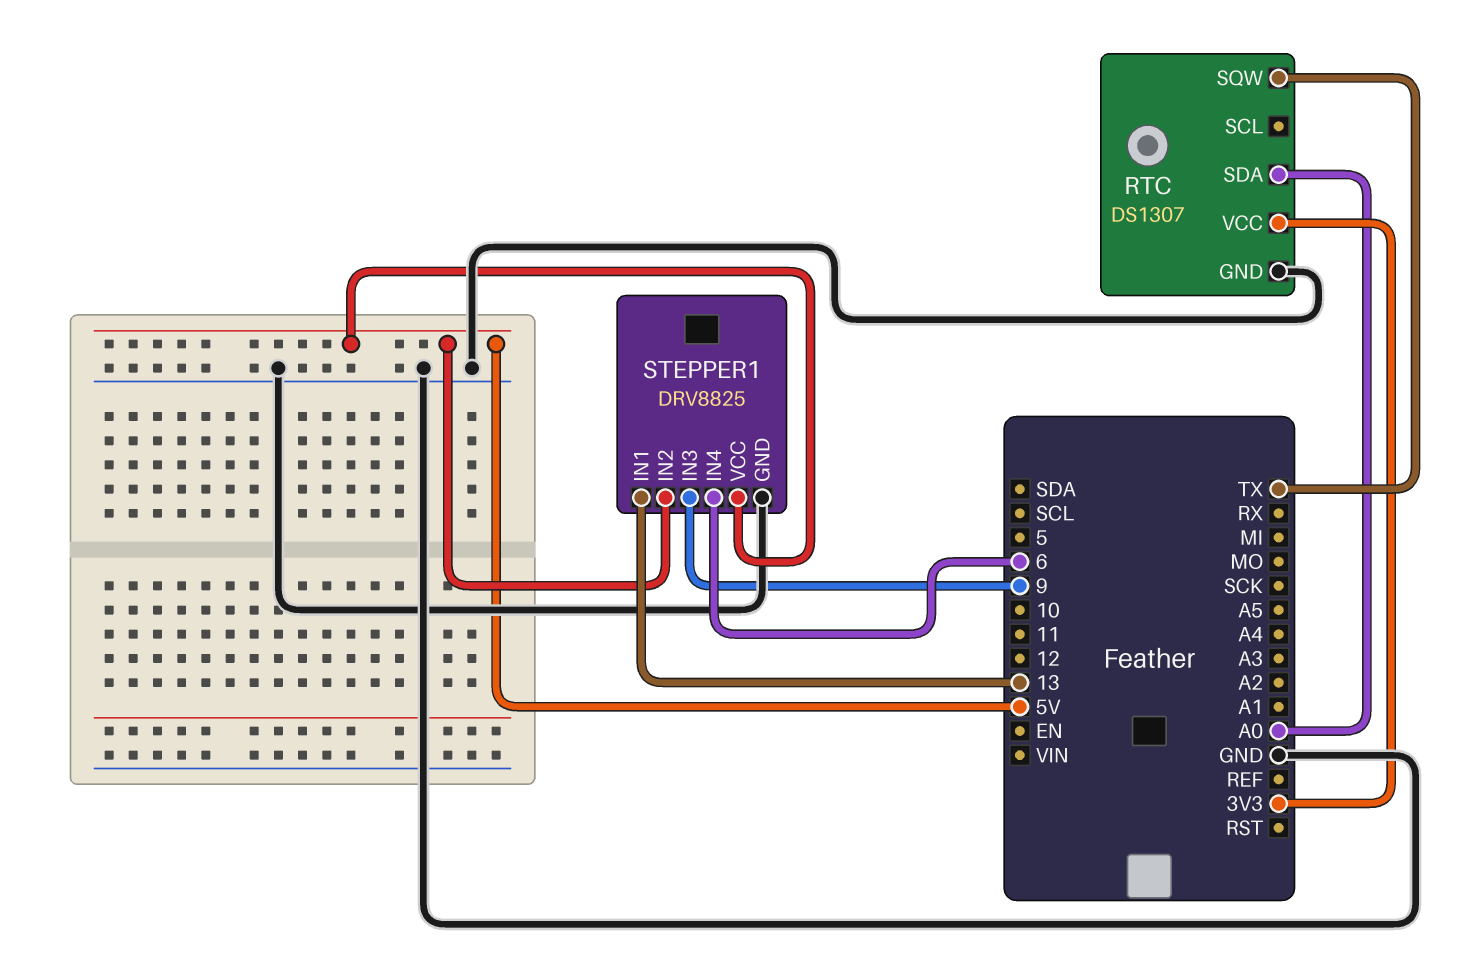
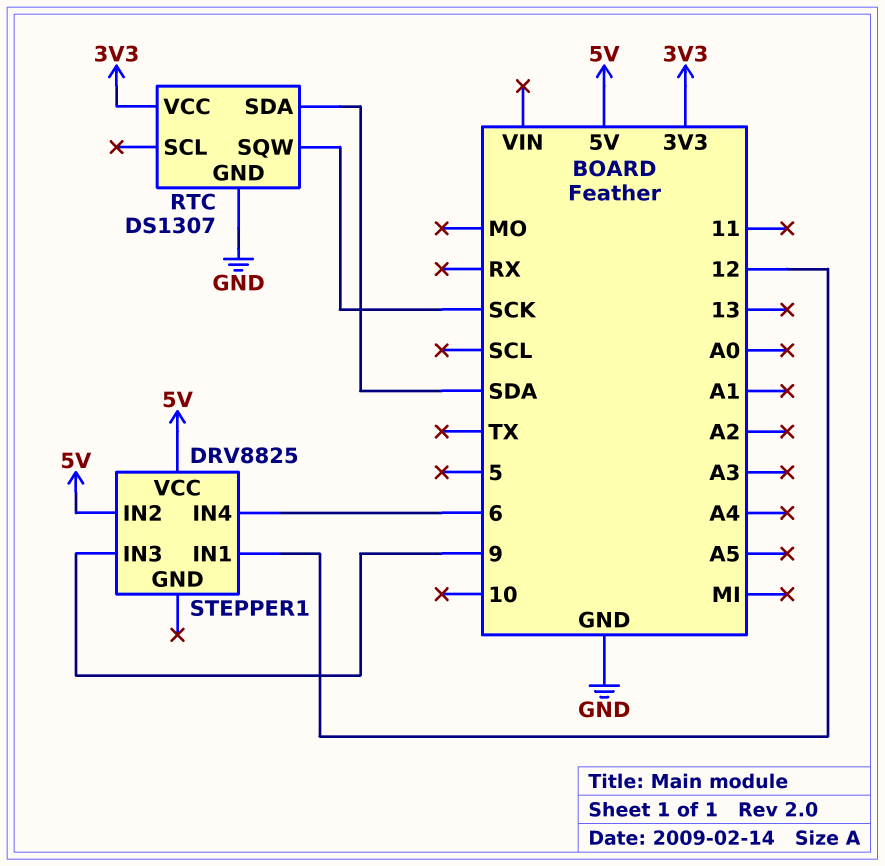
RTC pin SDA: A0 -> SDA
RTC pin SQW: TX -> SCK
STEPPER1 pin GND: GND -> none
STEPPER1 pin IN1: 13 -> 12

